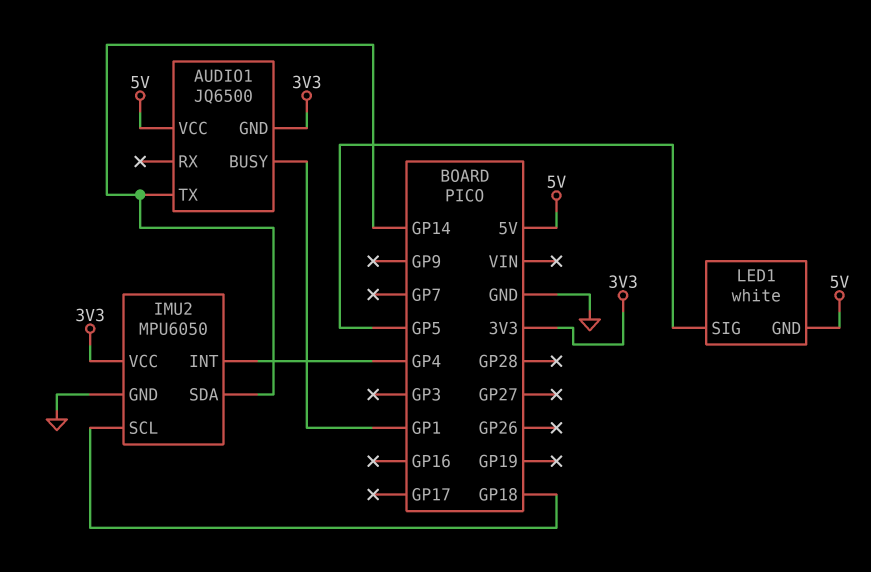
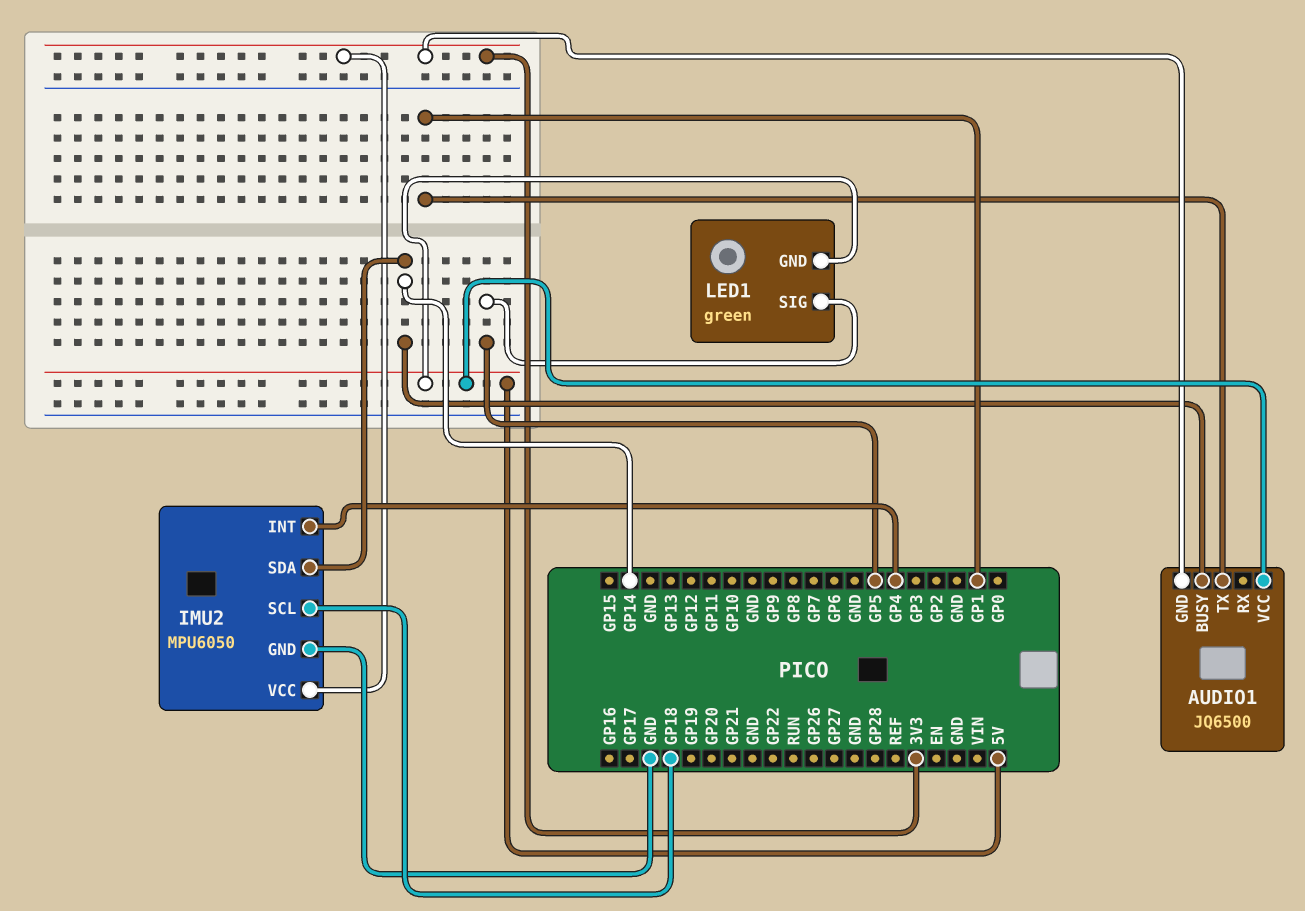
AUDIO1 pin BUSY: GP1 -> GP14
AUDIO1 pin TX: GP14 -> GP1
LED1: white -> green

